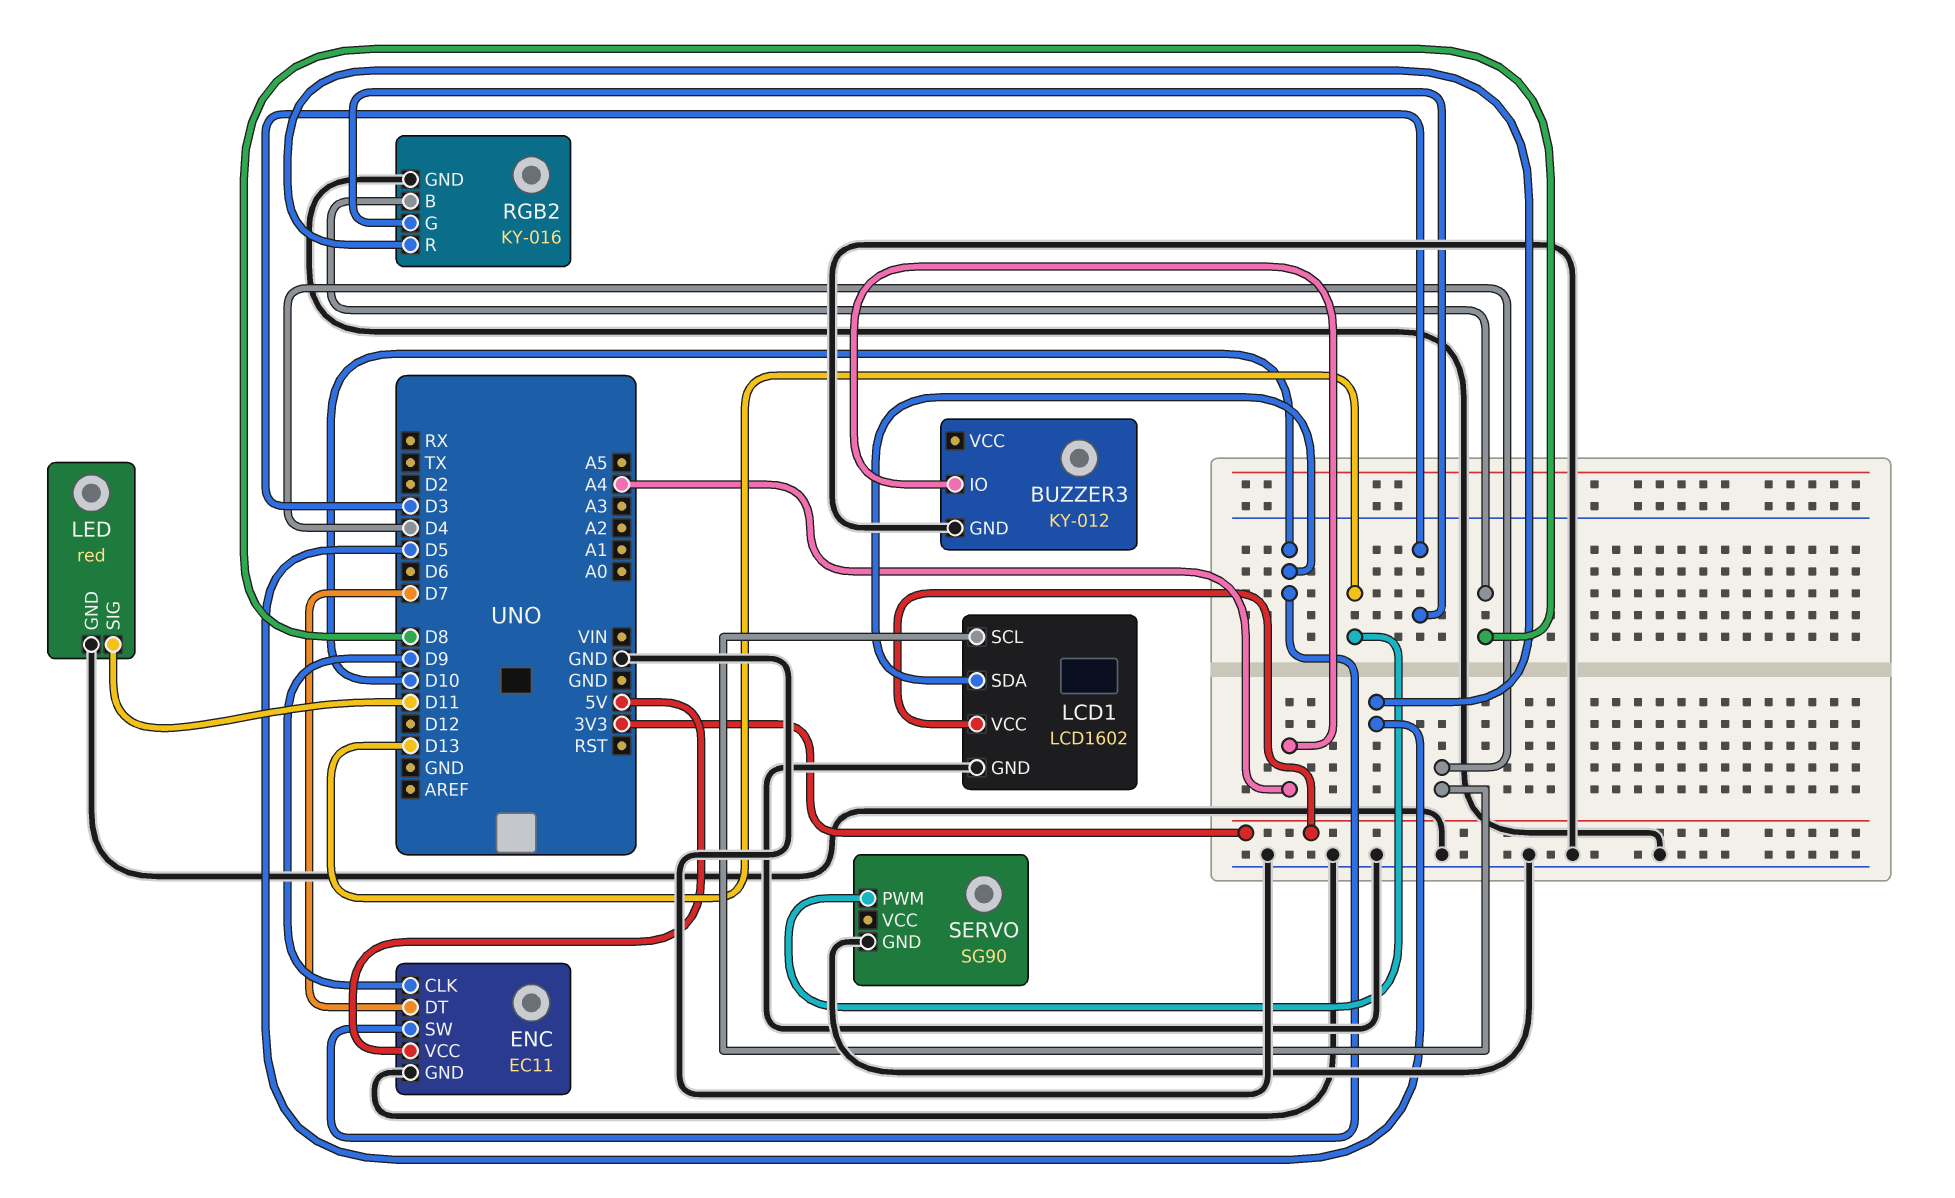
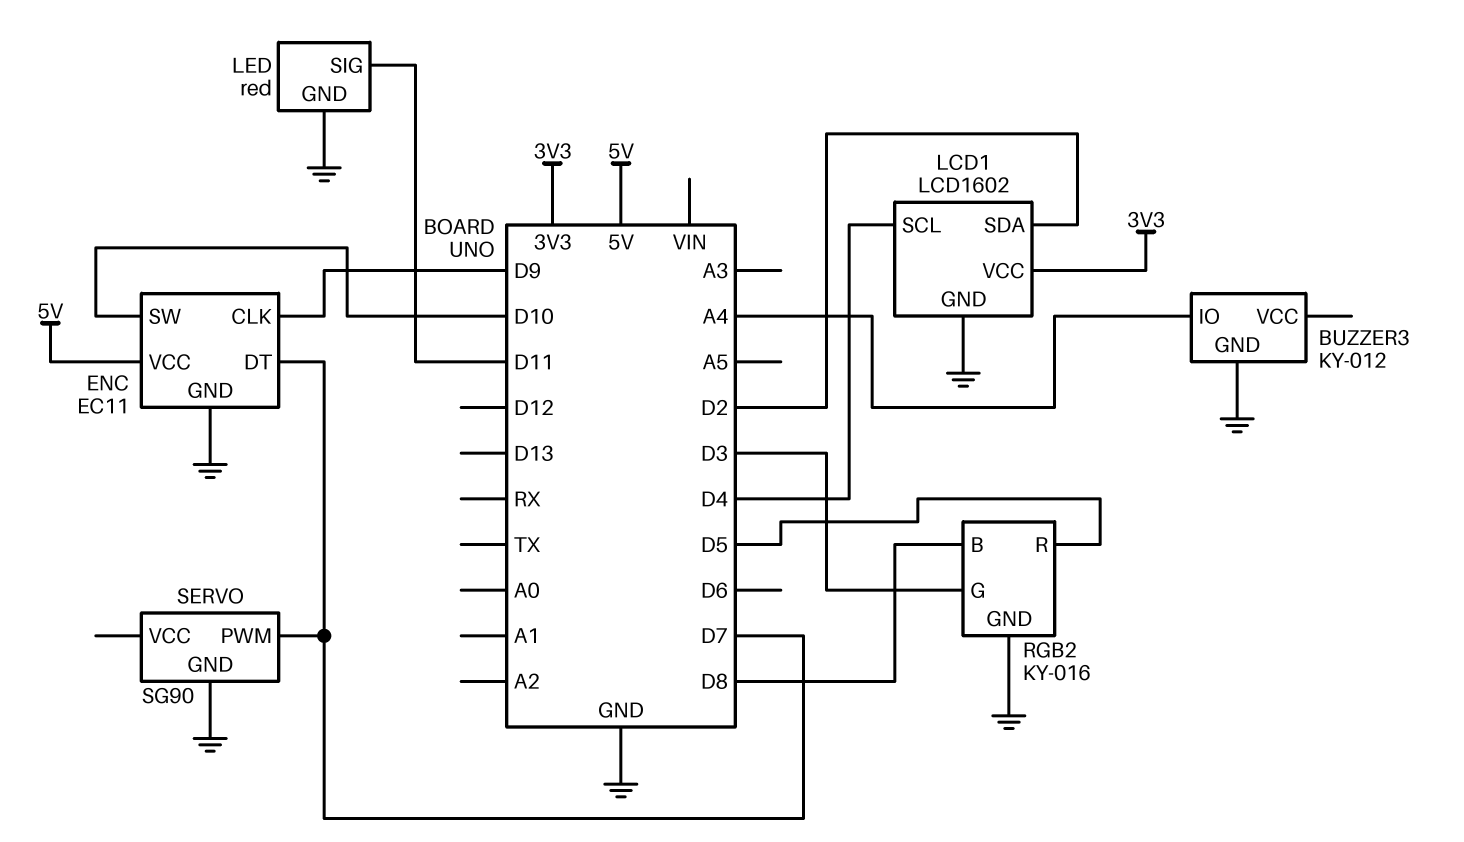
LCD1 pin SDA: D10 -> D2
SERVO pin PWM: D13 -> D7

